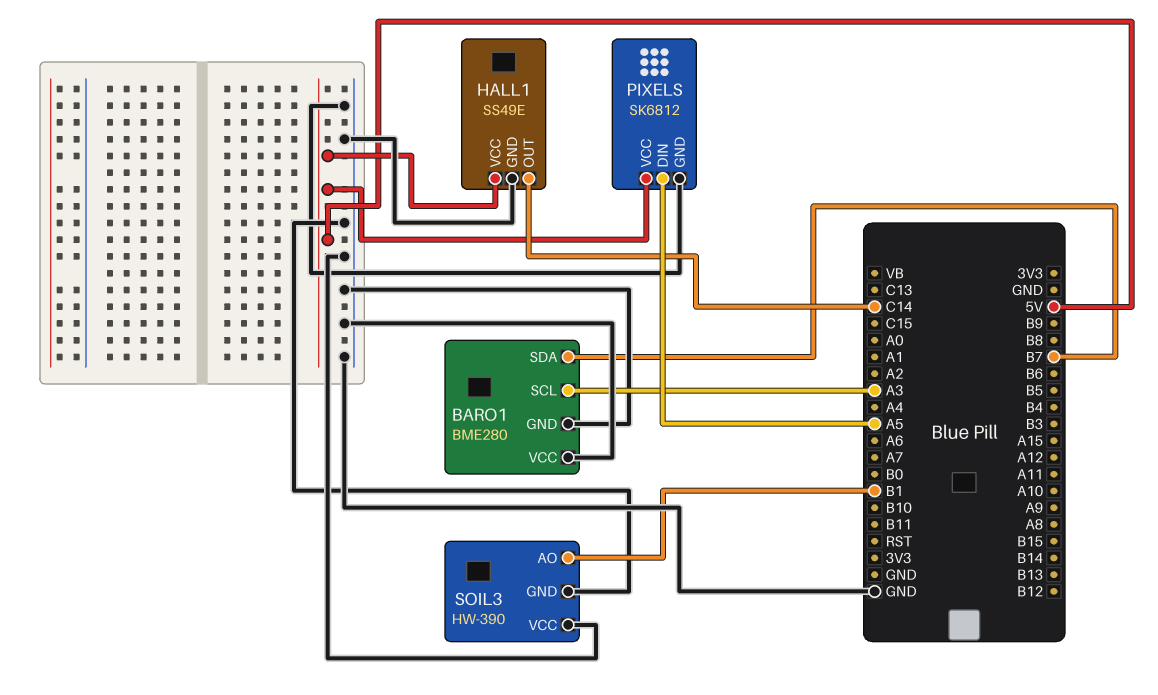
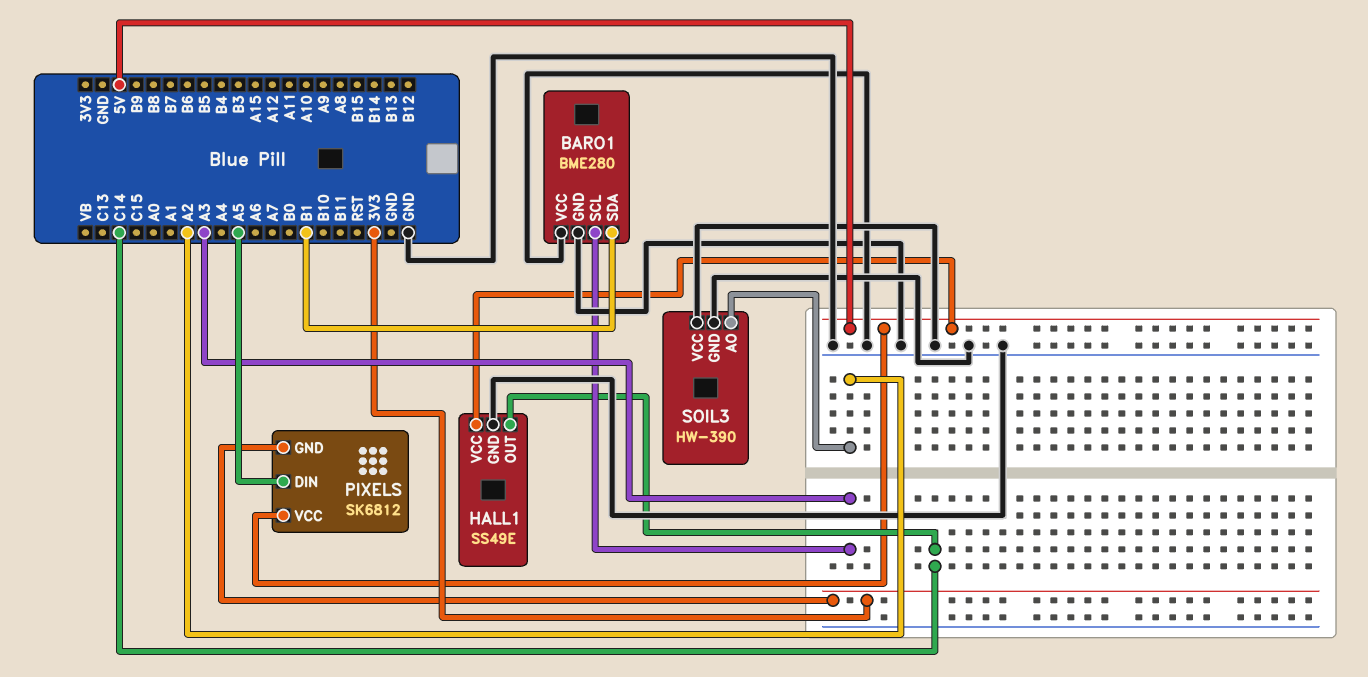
BARO1 pin SDA: B7 -> B1
PIXELS pin GND: GND -> 3V3
SOIL3 pin AO: B1 -> A2

